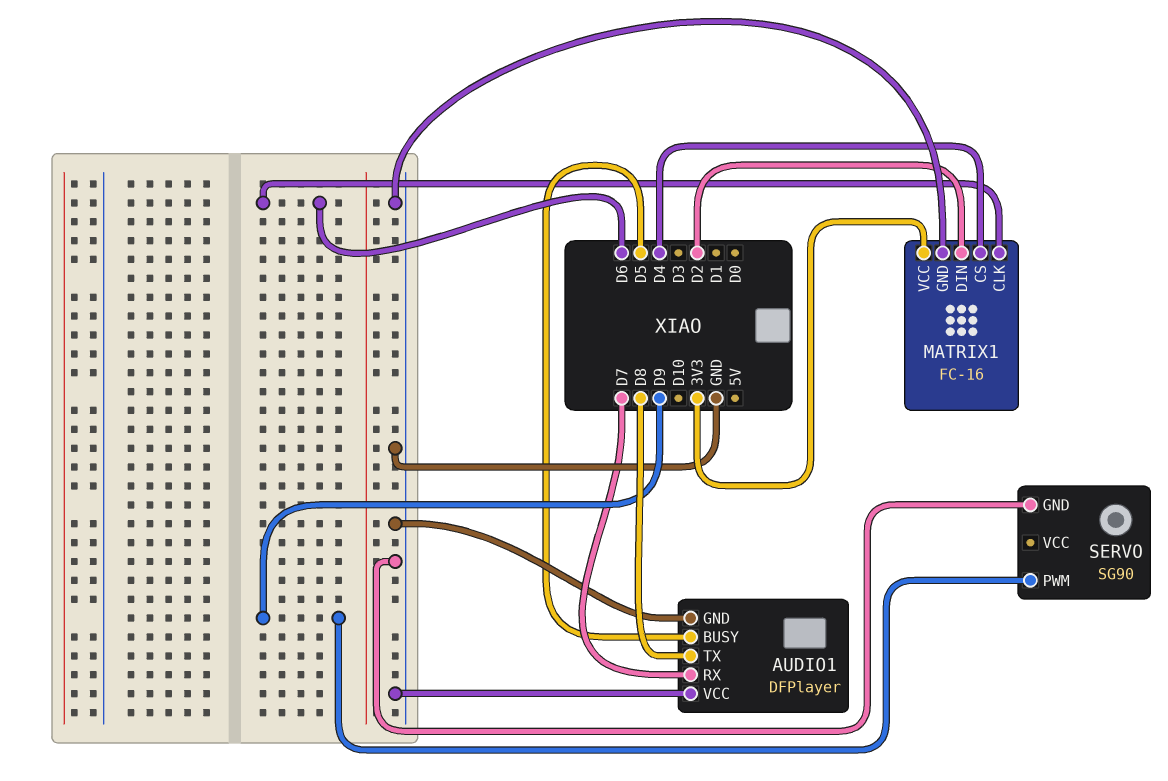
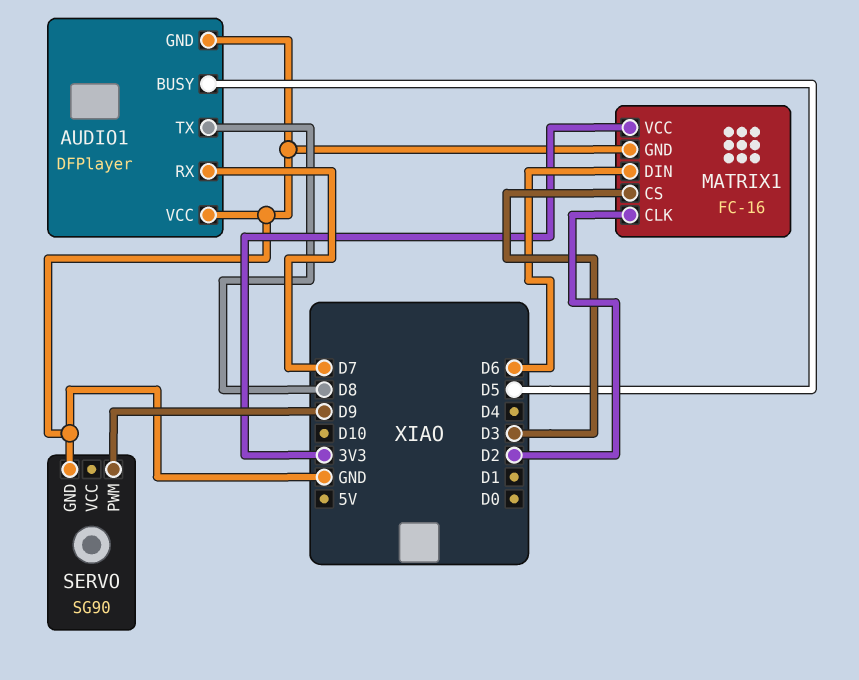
MATRIX1 pin CLK: D6 -> D2
MATRIX1 pin CS: D4 -> D3
MATRIX1 pin DIN: D2 -> D6

